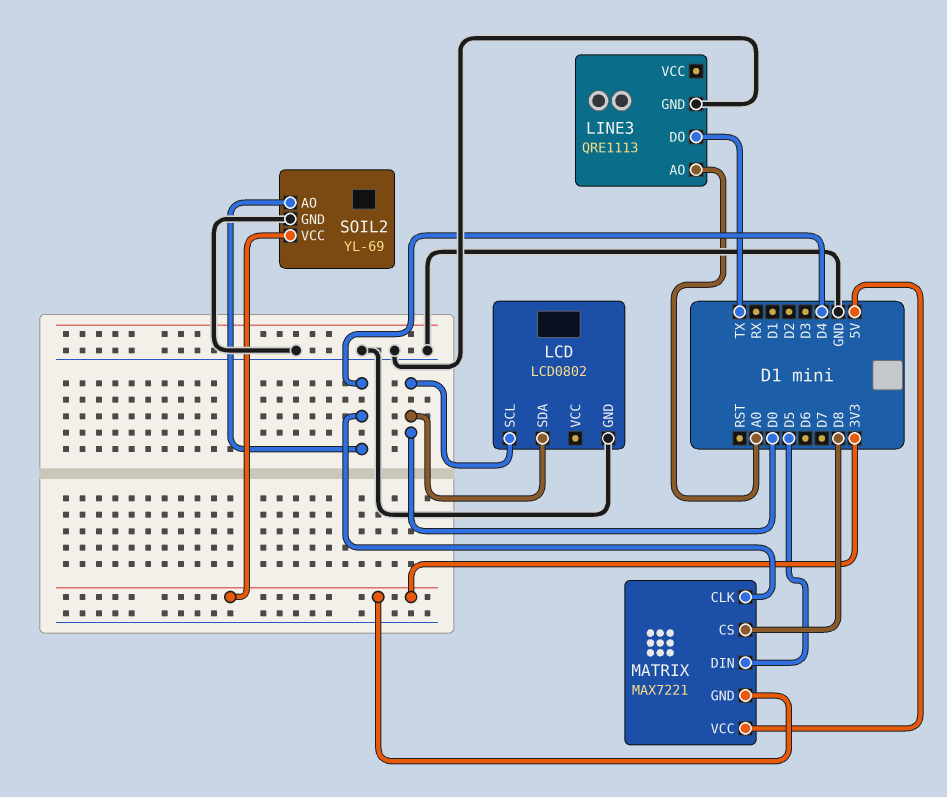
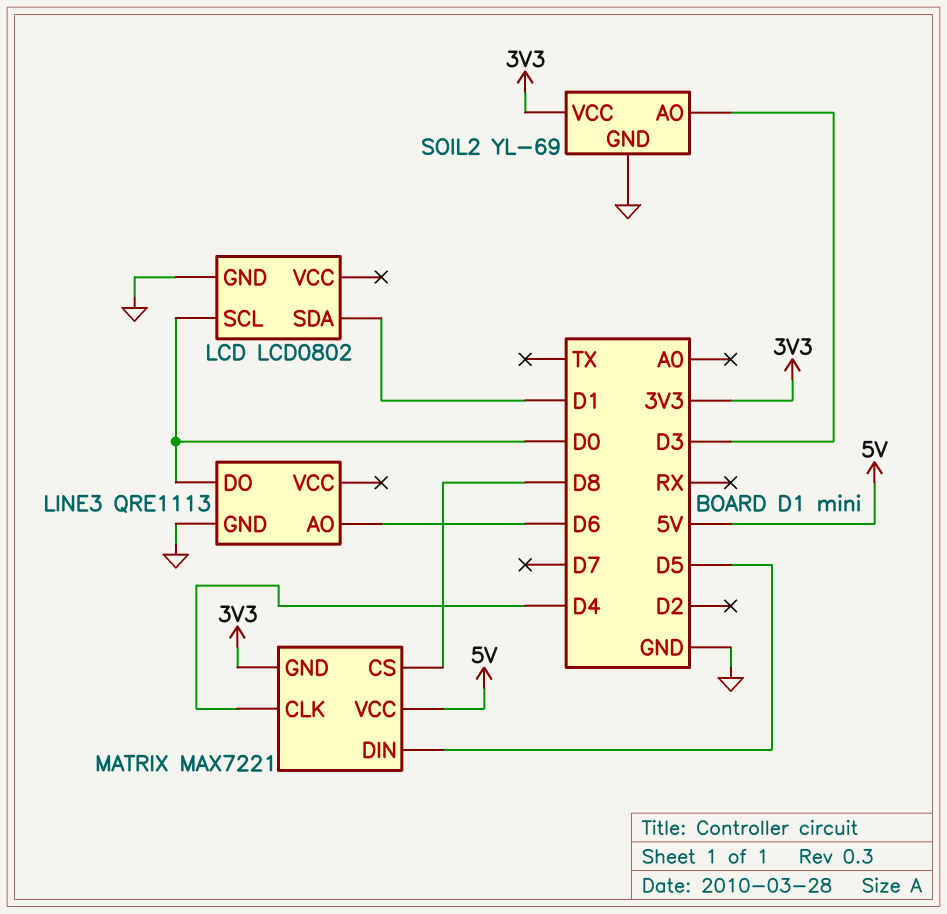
LCD pin SDA: D0 -> D1
LINE3 pin AO: A0 -> D6
LINE3 pin DO: TX -> D0
SOIL2 pin AO: D4 -> D3

